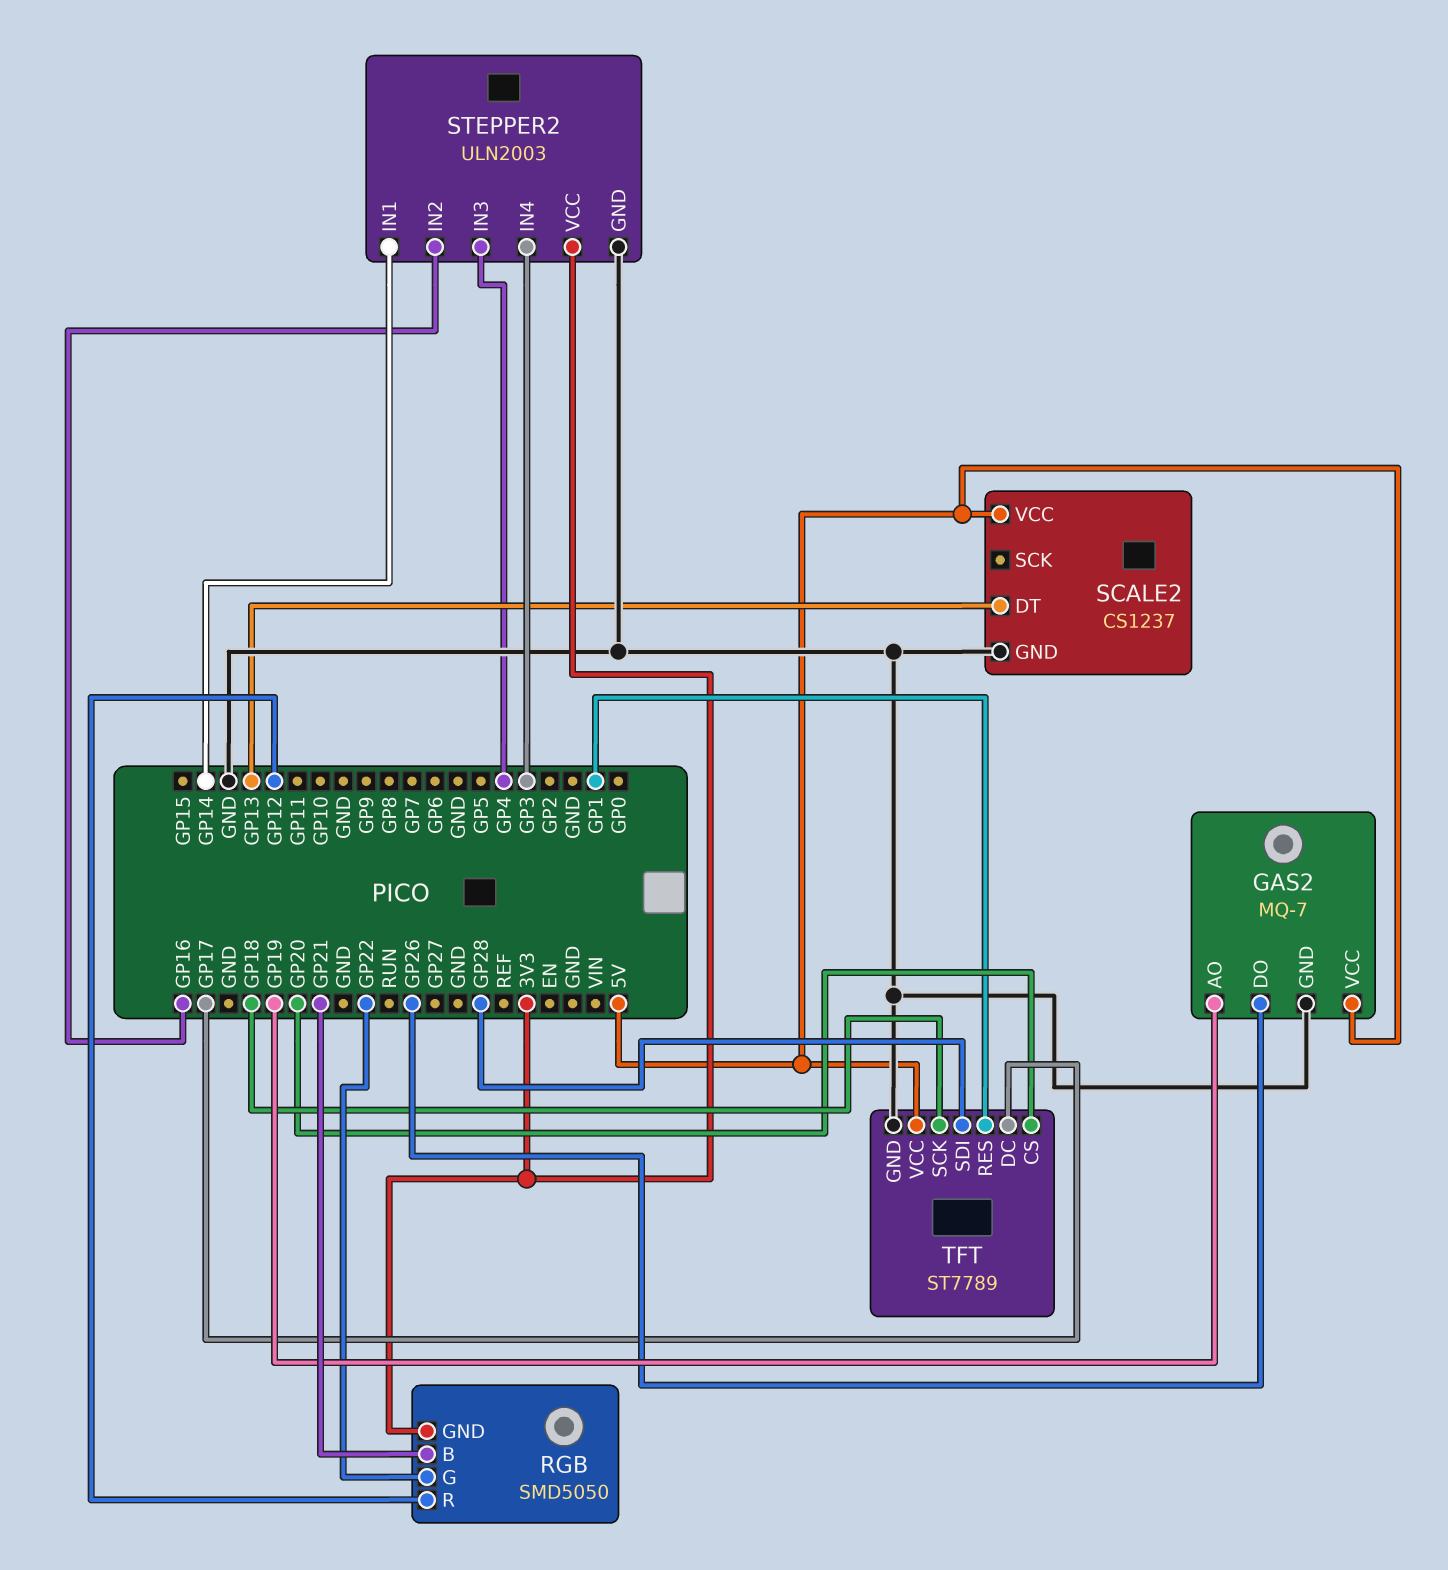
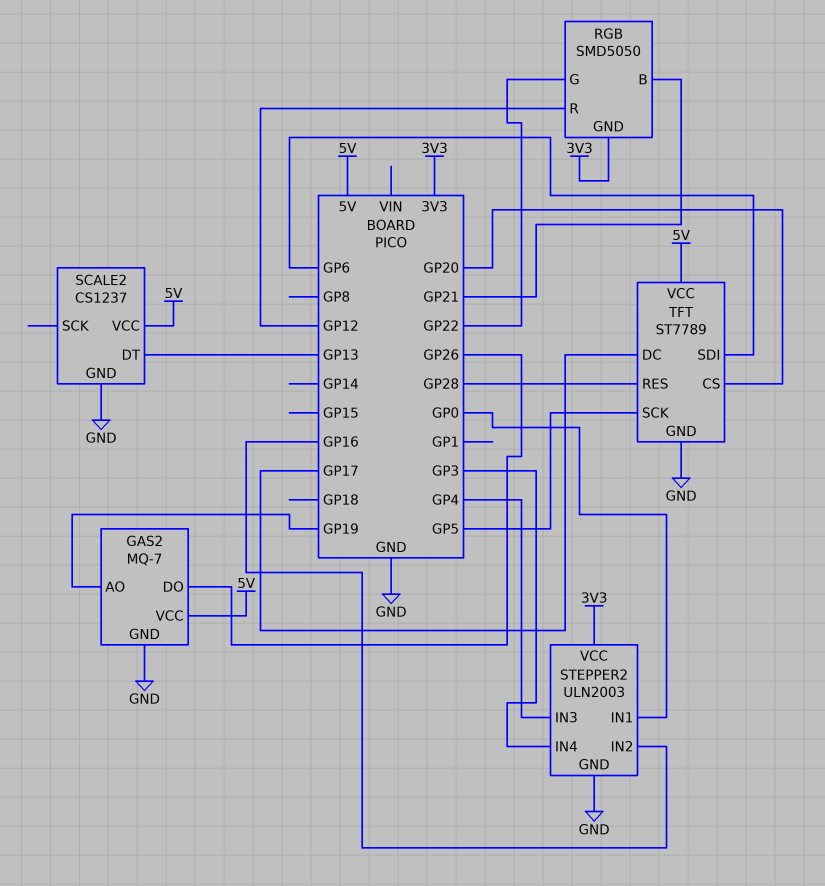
STEPPER2 pin IN1: GP14 -> GP0
TFT pin RES: GP1 -> GP28
TFT pin SCK: GP18 -> GP5
TFT pin SDI: GP28 -> GP6

